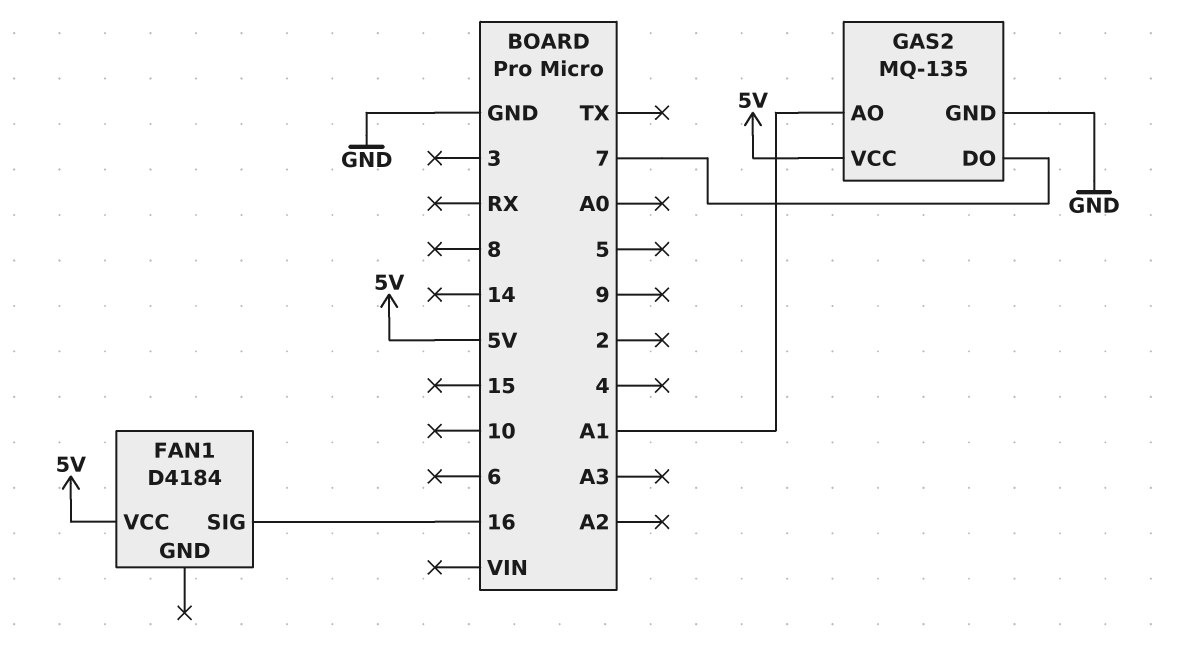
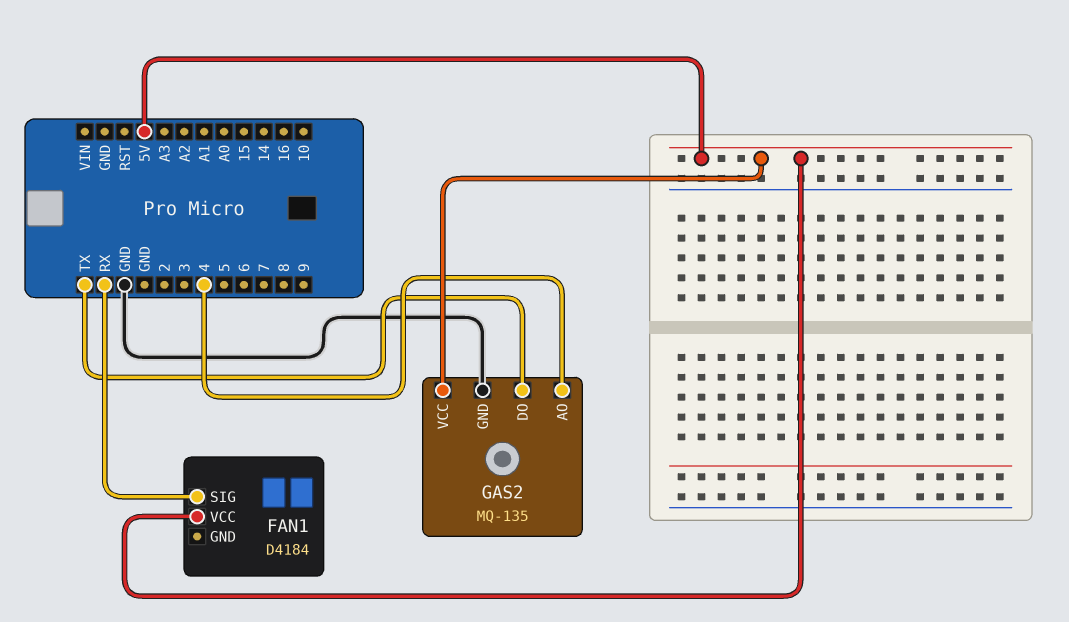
FAN1 pin SIG: 16 -> RX
GAS2 pin AO: A1 -> 4
GAS2 pin DO: 7 -> TX

